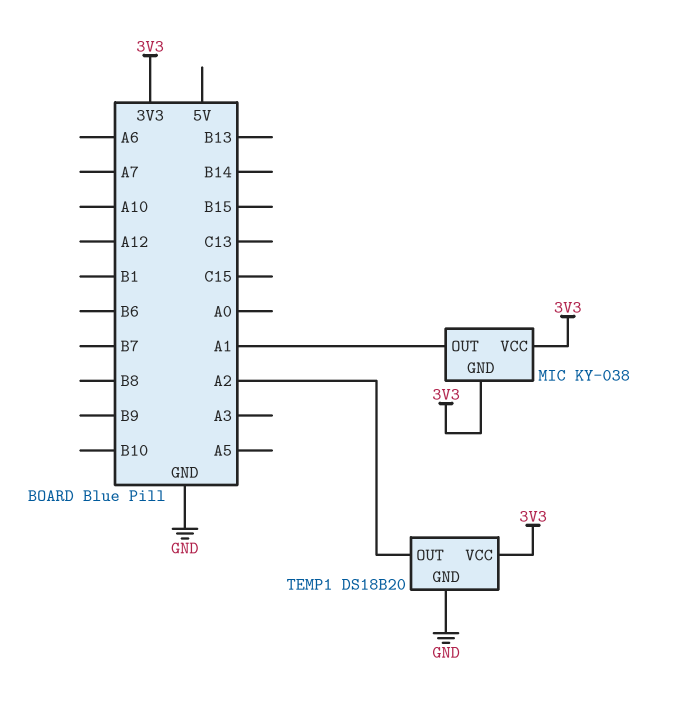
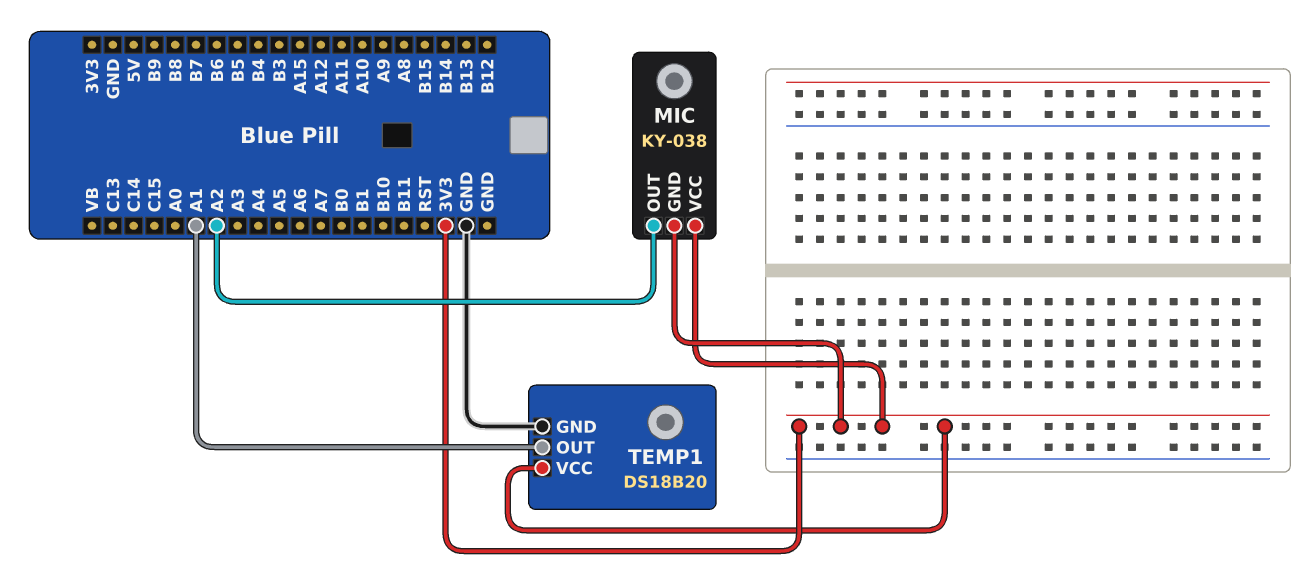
MIC pin OUT: A1 -> A2
TEMP1 pin OUT: A2 -> A1

